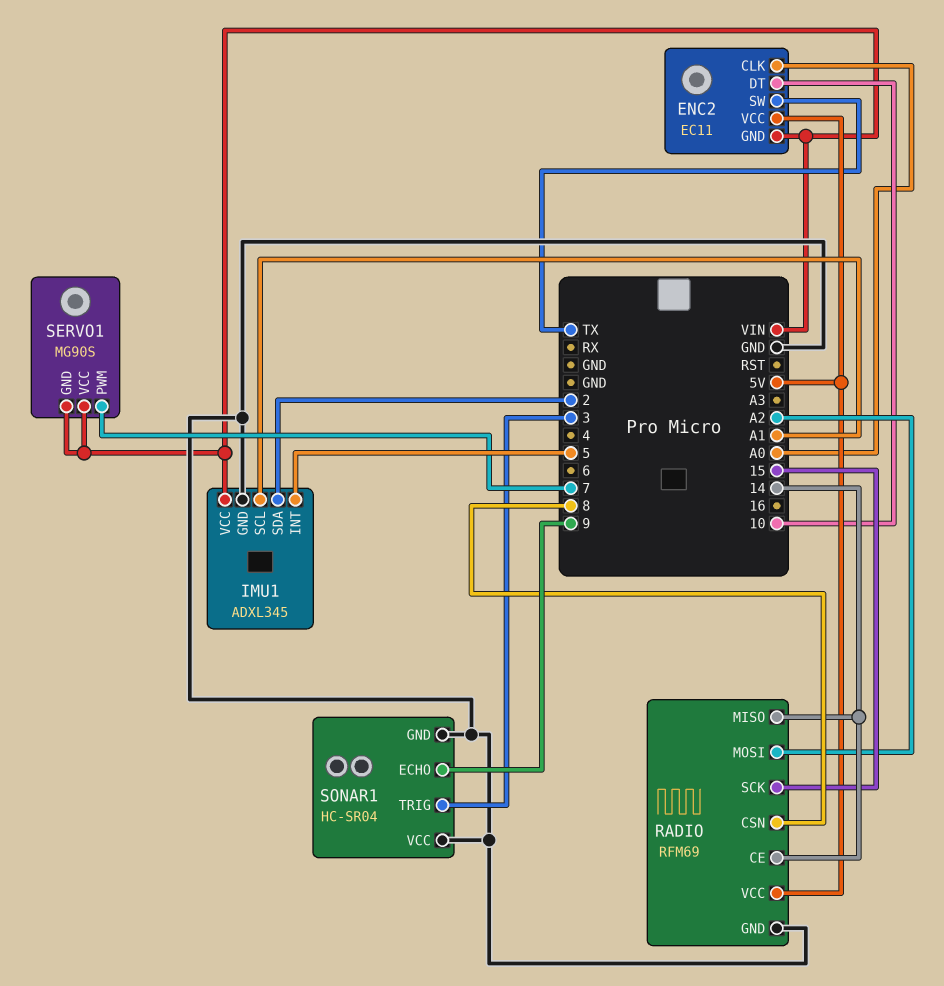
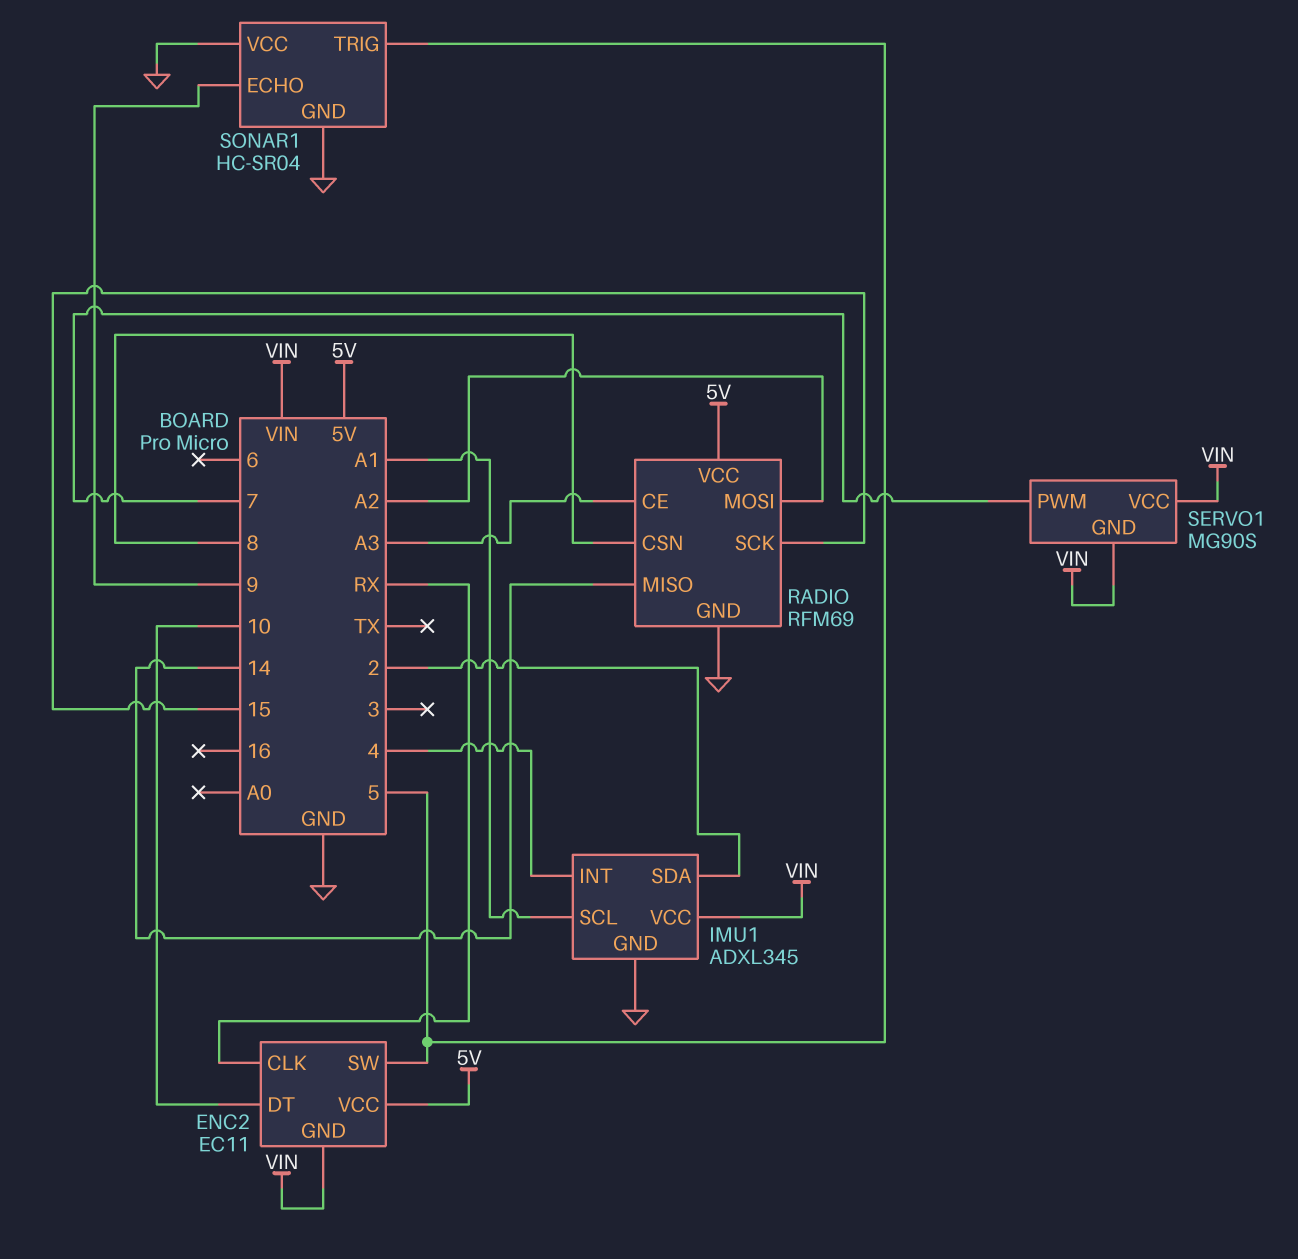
ENC2 pin CLK: A0 -> RX
ENC2 pin SW: TX -> 5
IMU1 pin INT: 5 -> 4
RADIO pin CE: 14 -> A3
SONAR1 pin TRIG: 3 -> 5

